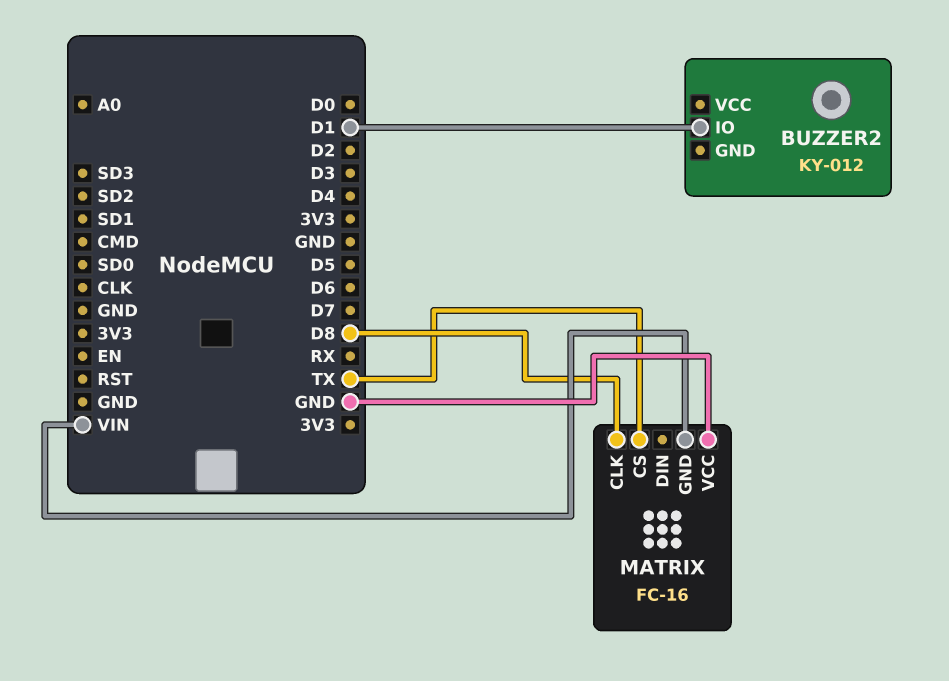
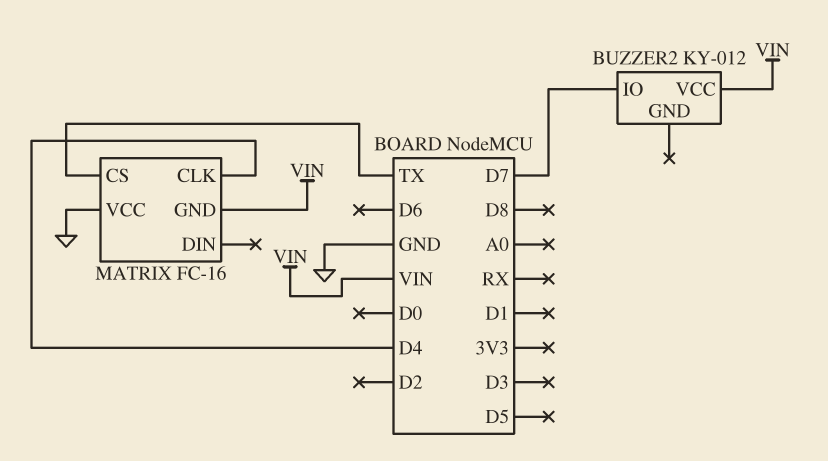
BUZZER2 pin IO: D1 -> D7
BUZZER2 pin VCC: none -> VIN
MATRIX pin CLK: D8 -> D4

